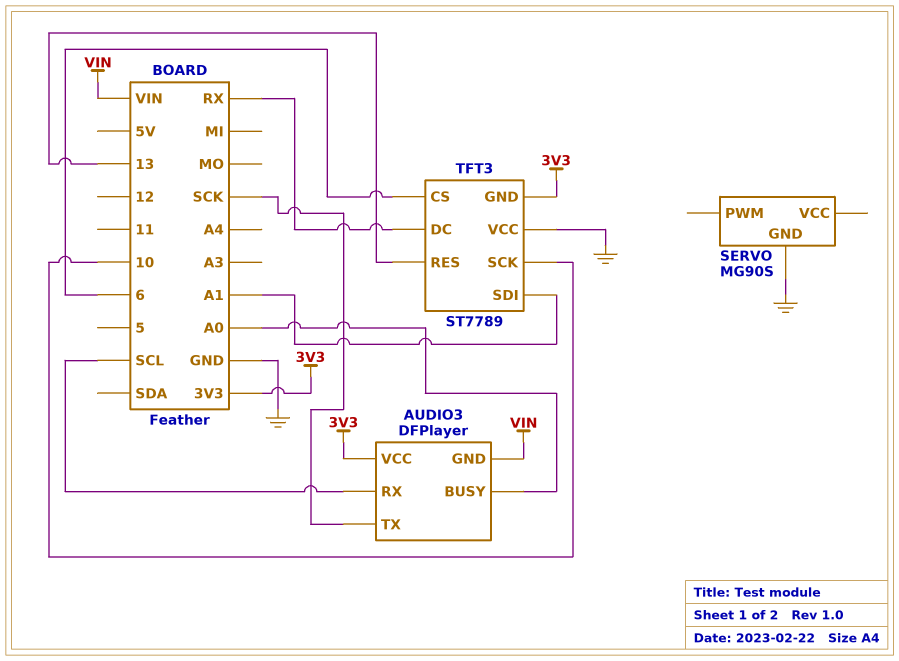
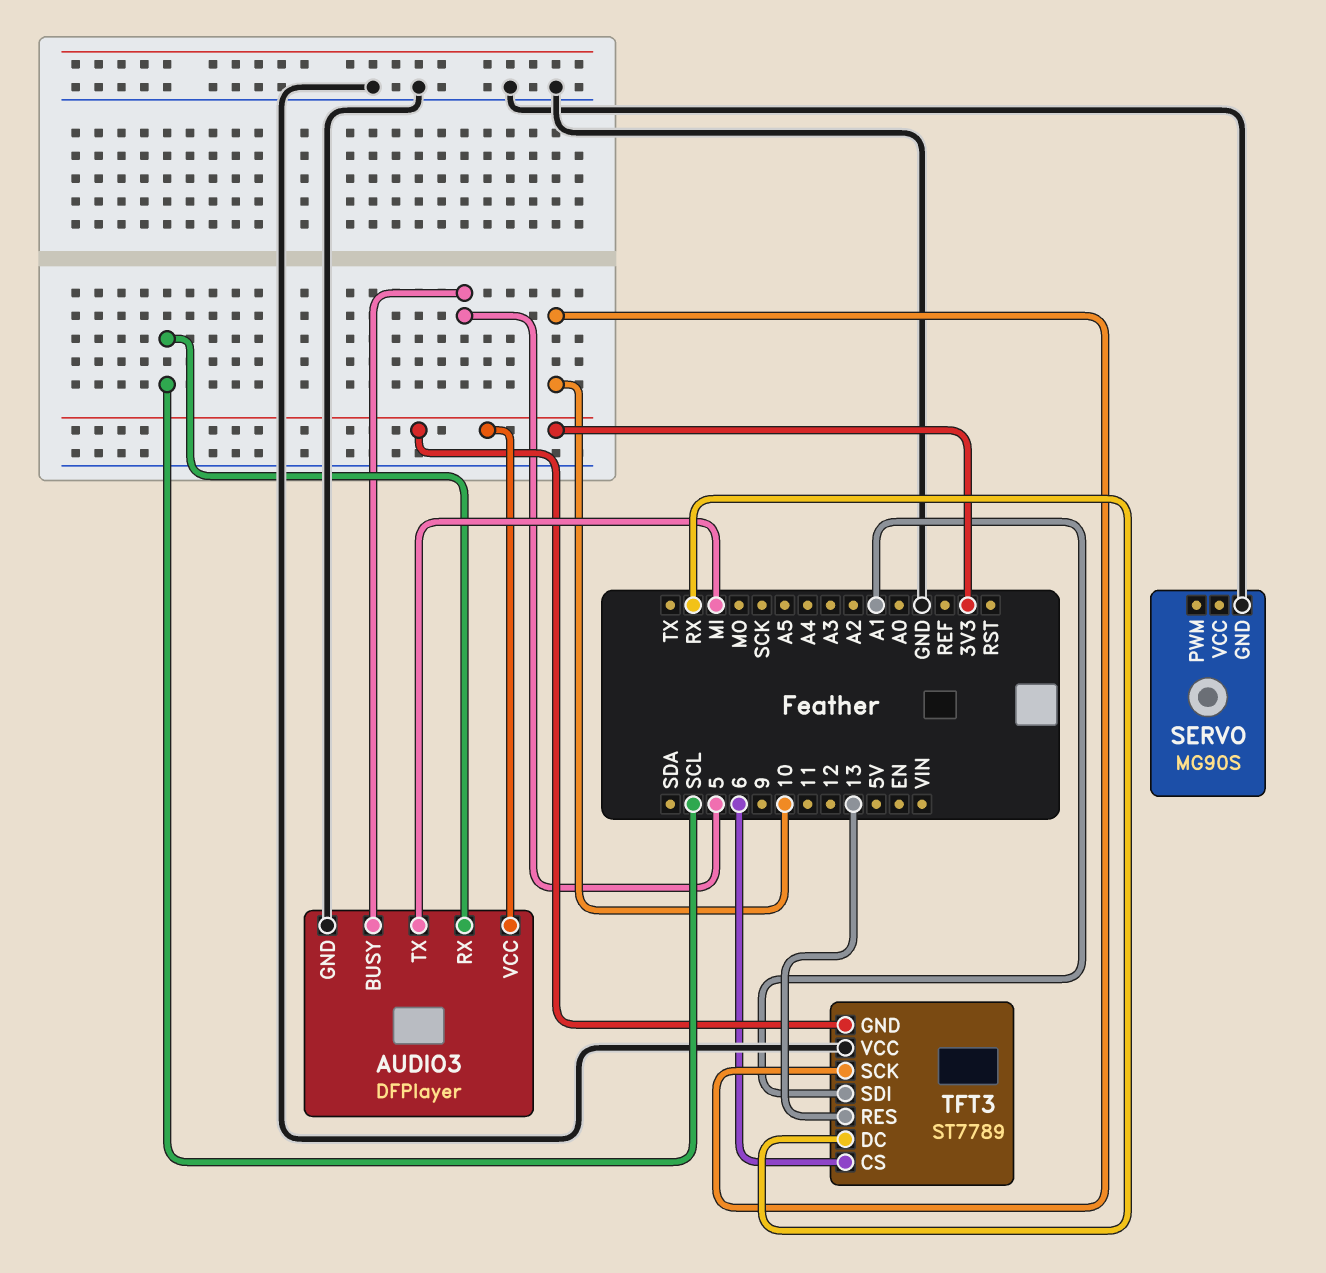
AUDIO3 pin BUSY: A0 -> 5
AUDIO3 pin GND: VIN -> GND
AUDIO3 pin TX: SCK -> MI

